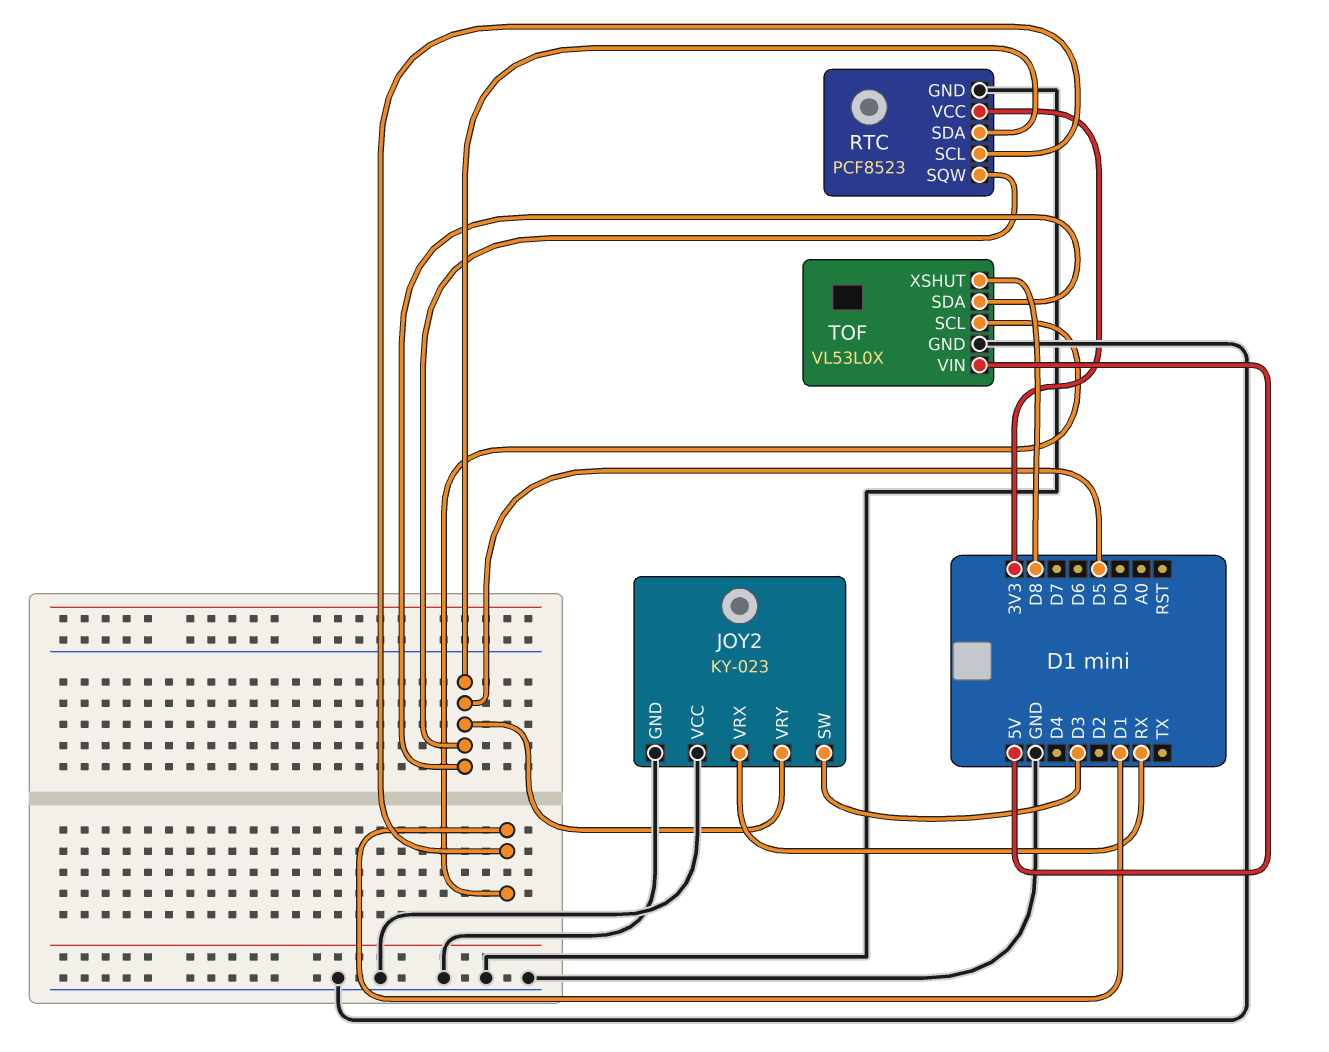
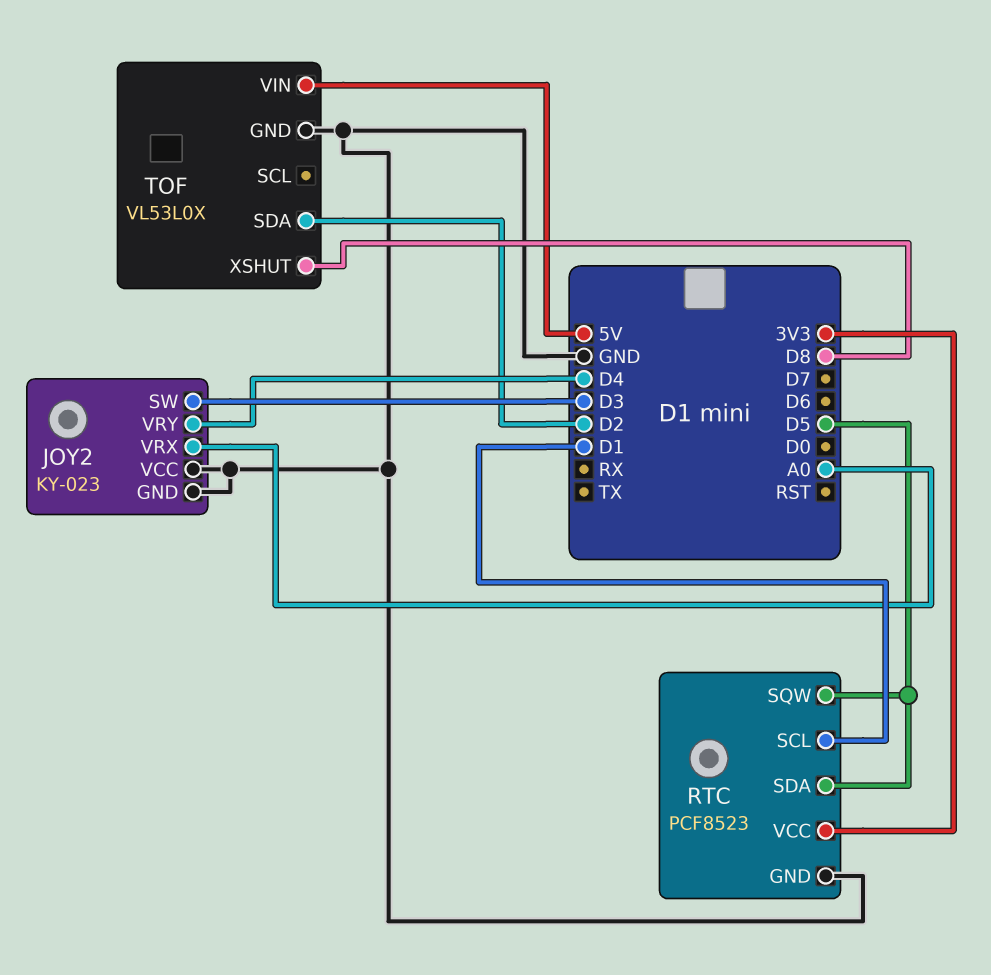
JOY2 pin VRX: RX -> A0
JOY2 pin VRY: D5 -> D4
TOF pin SCL: D1 -> none
TOF pin SDA: D5 -> D2

